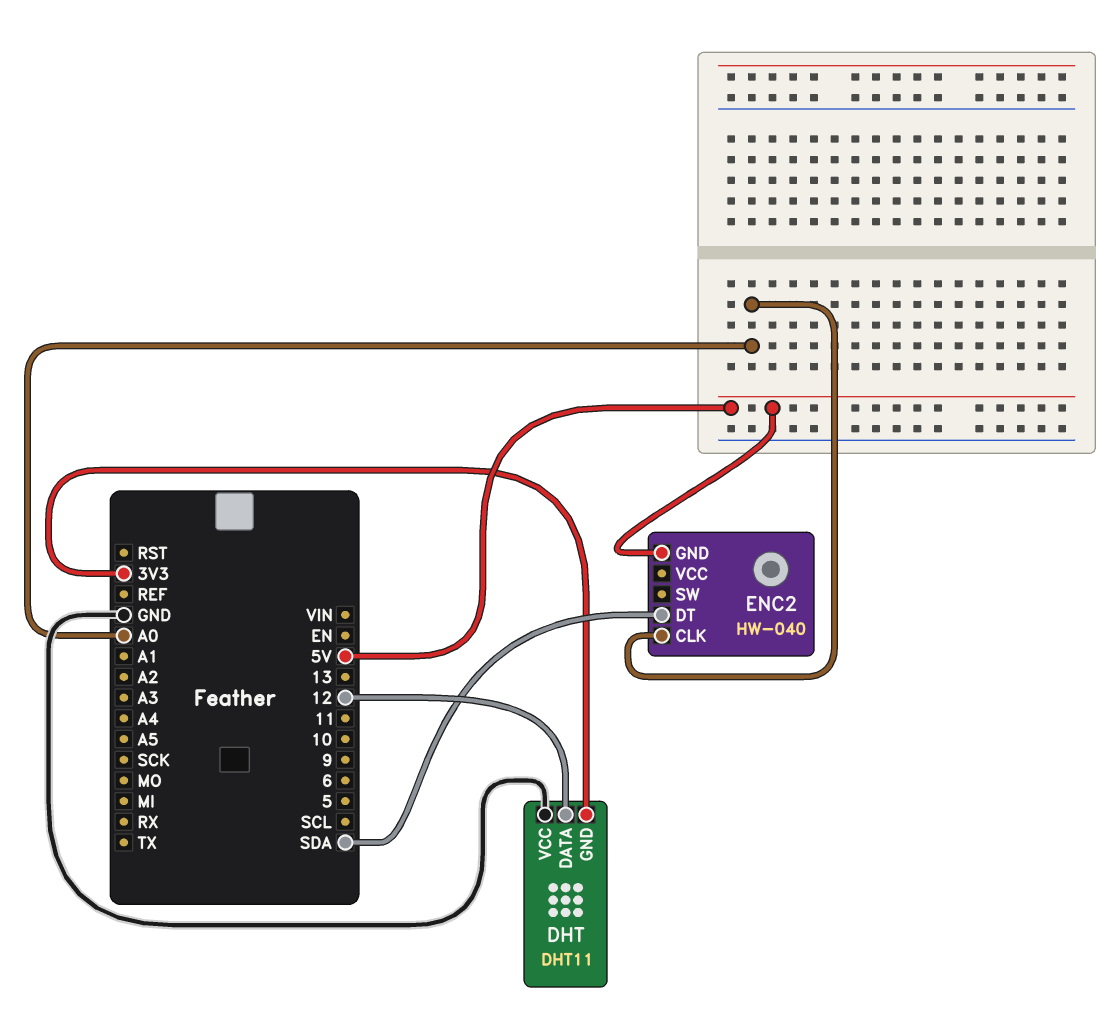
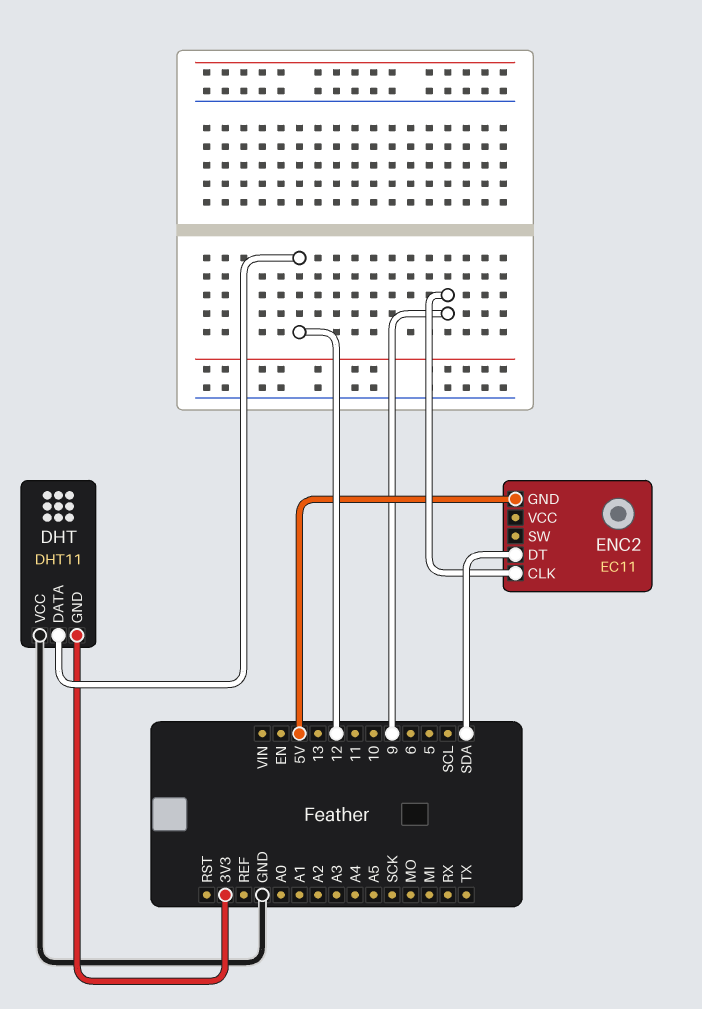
ENC2: HW-040 -> EC11
ENC2 pin CLK: A0 -> 9

